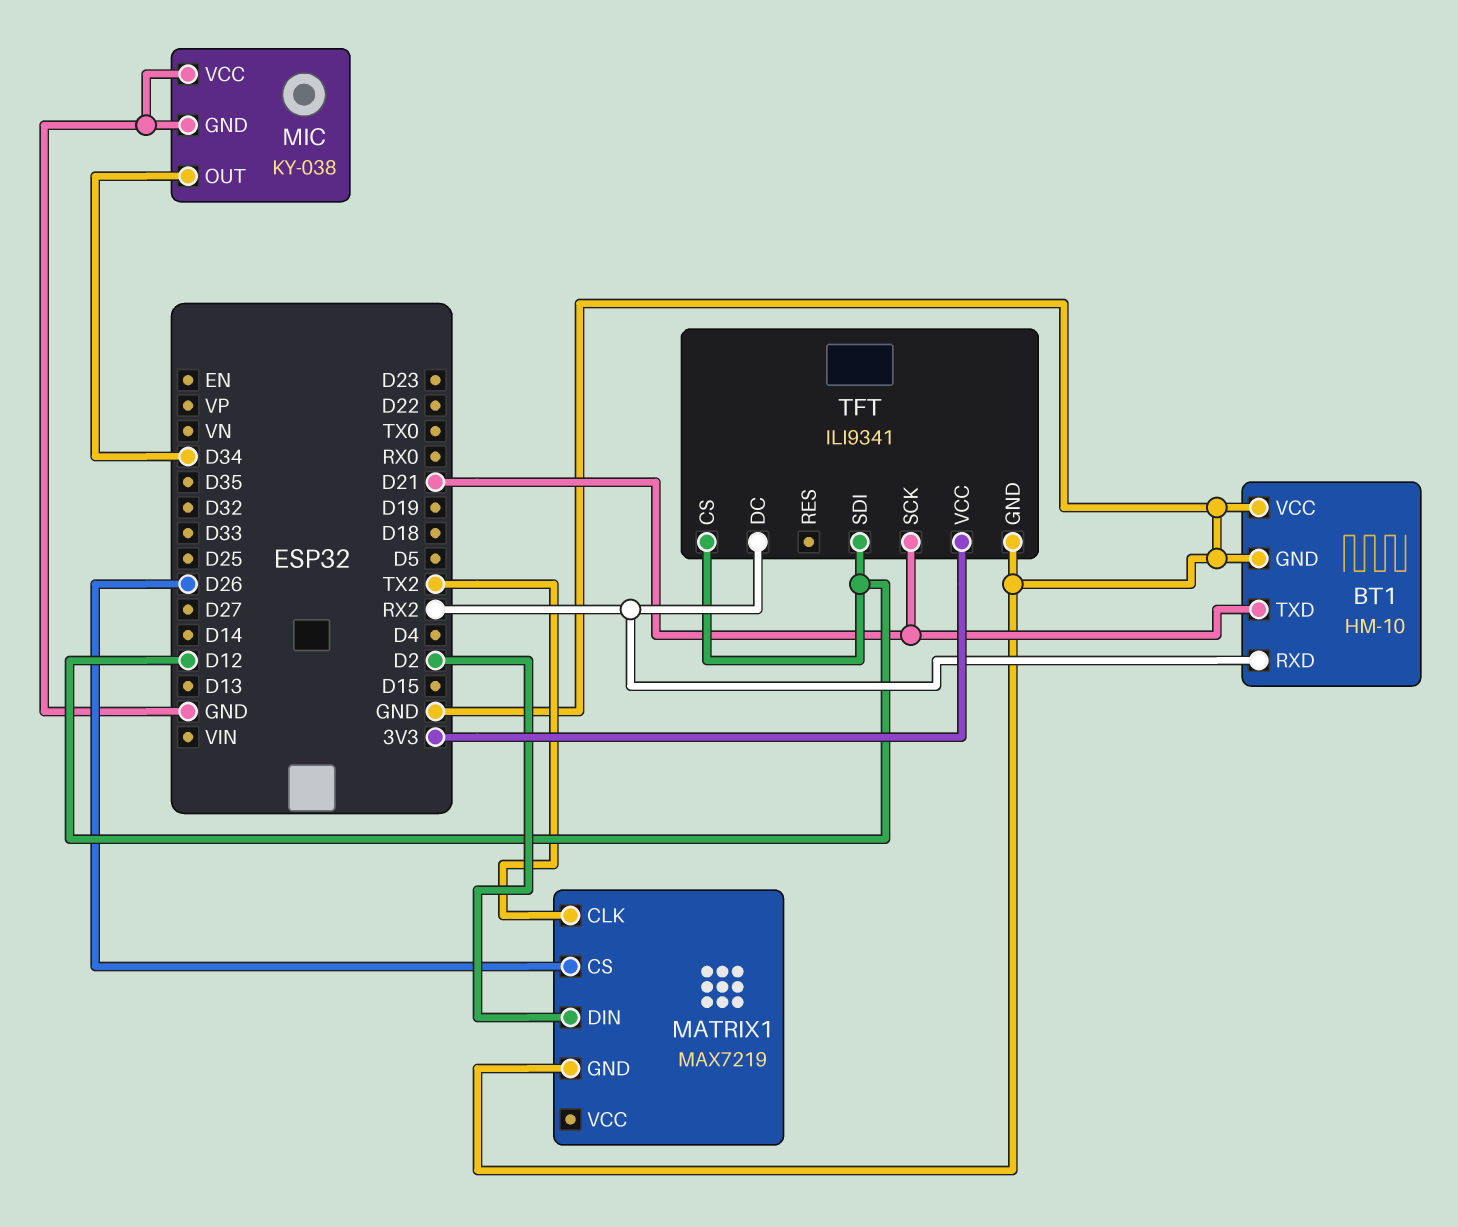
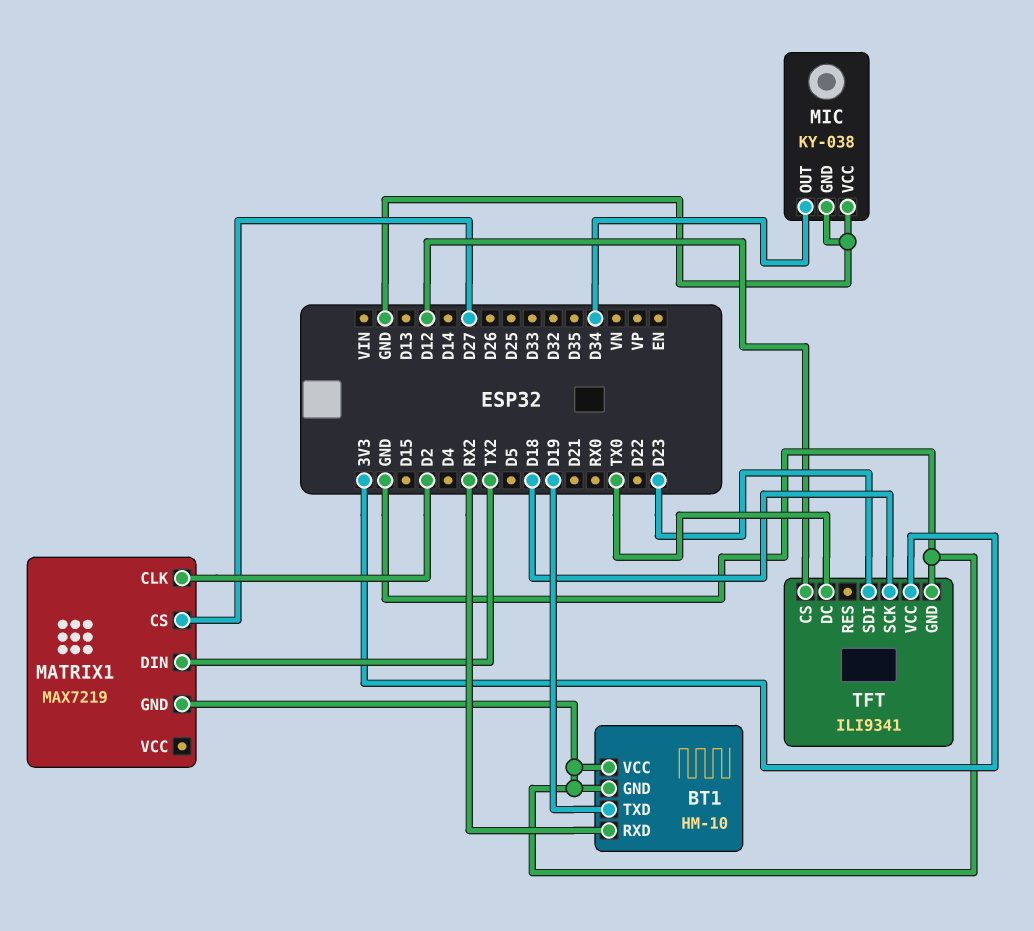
BT1 pin TXD: D21 -> D19
MATRIX1 pin CLK: TX2 -> D2
MATRIX1 pin CS: D26 -> D27
MATRIX1 pin DIN: D2 -> TX2
TFT pin DC: RX2 -> TX0
TFT pin SCK: D21 -> D18
TFT pin SDI: D12 -> D23

